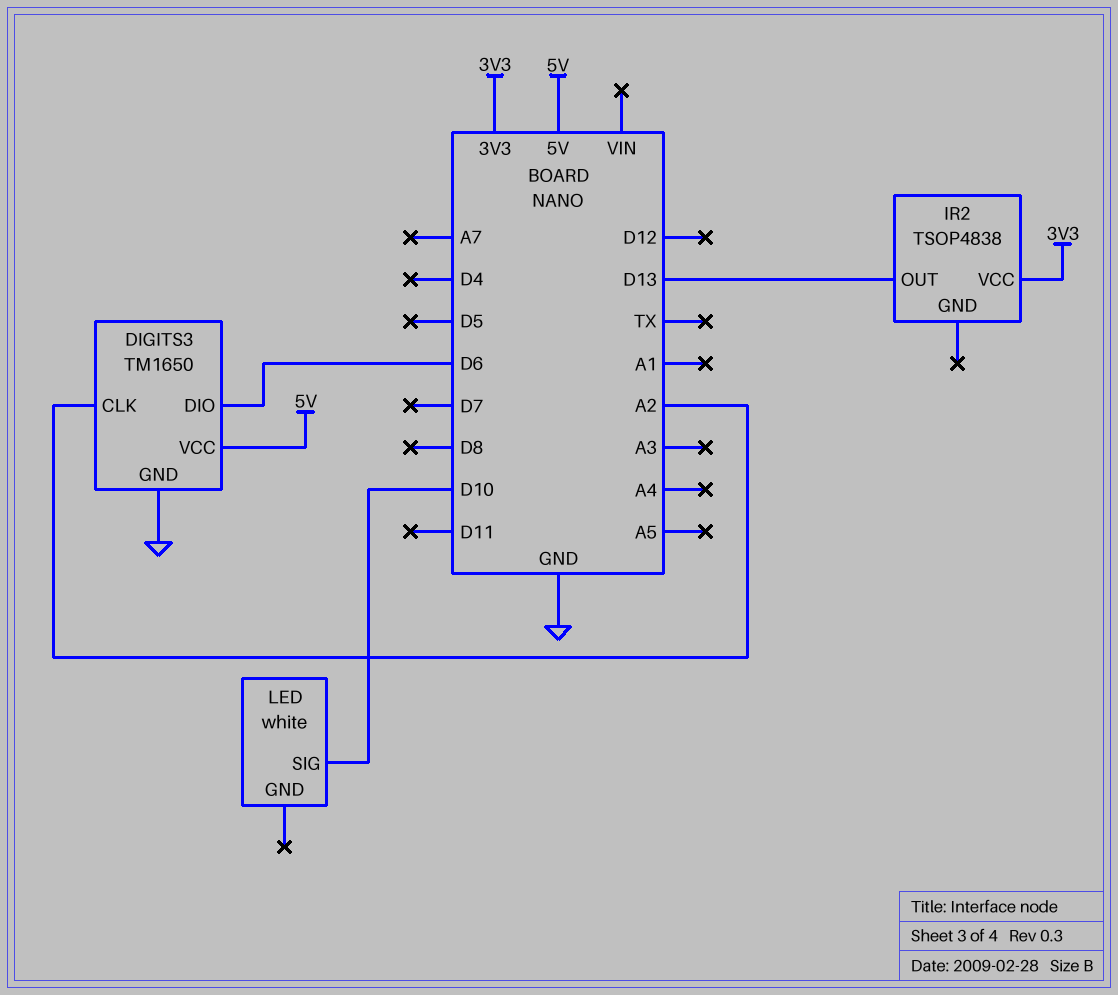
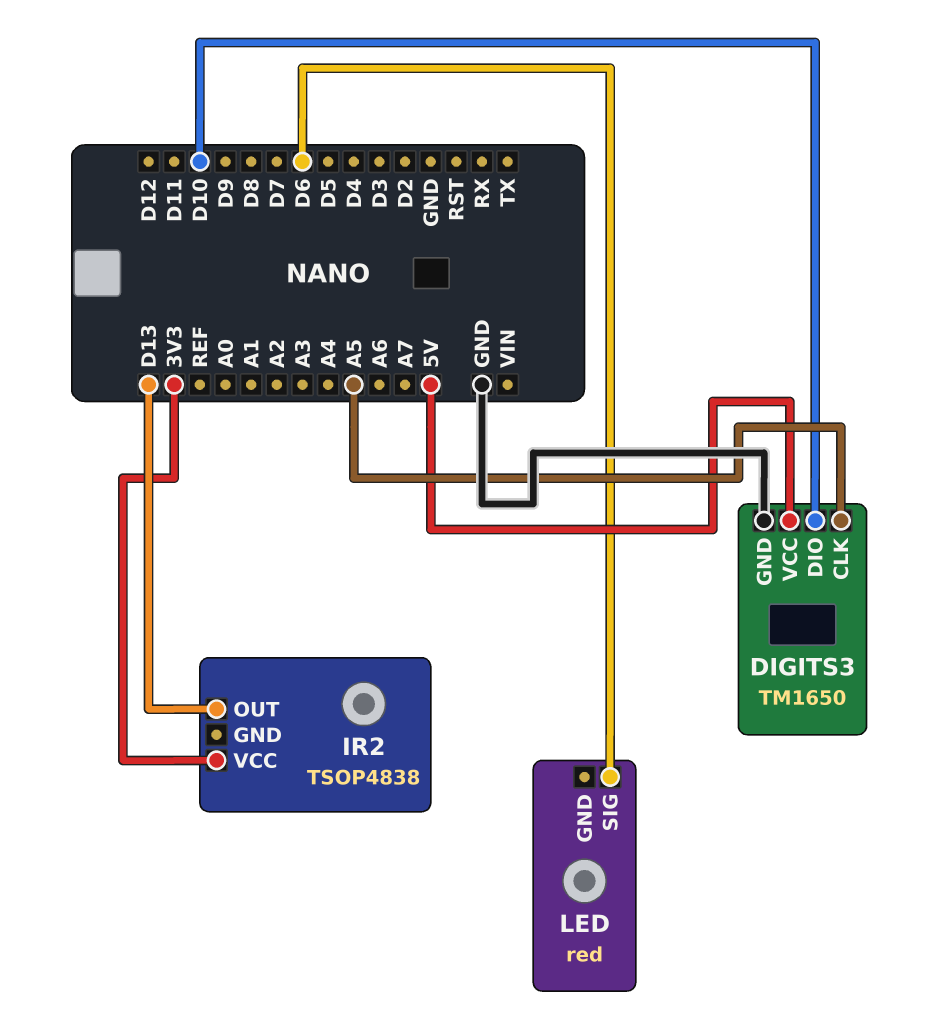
DIGITS3 pin CLK: A2 -> A5
DIGITS3 pin DIO: D6 -> D10
LED: white -> red
LED pin SIG: D10 -> D6

